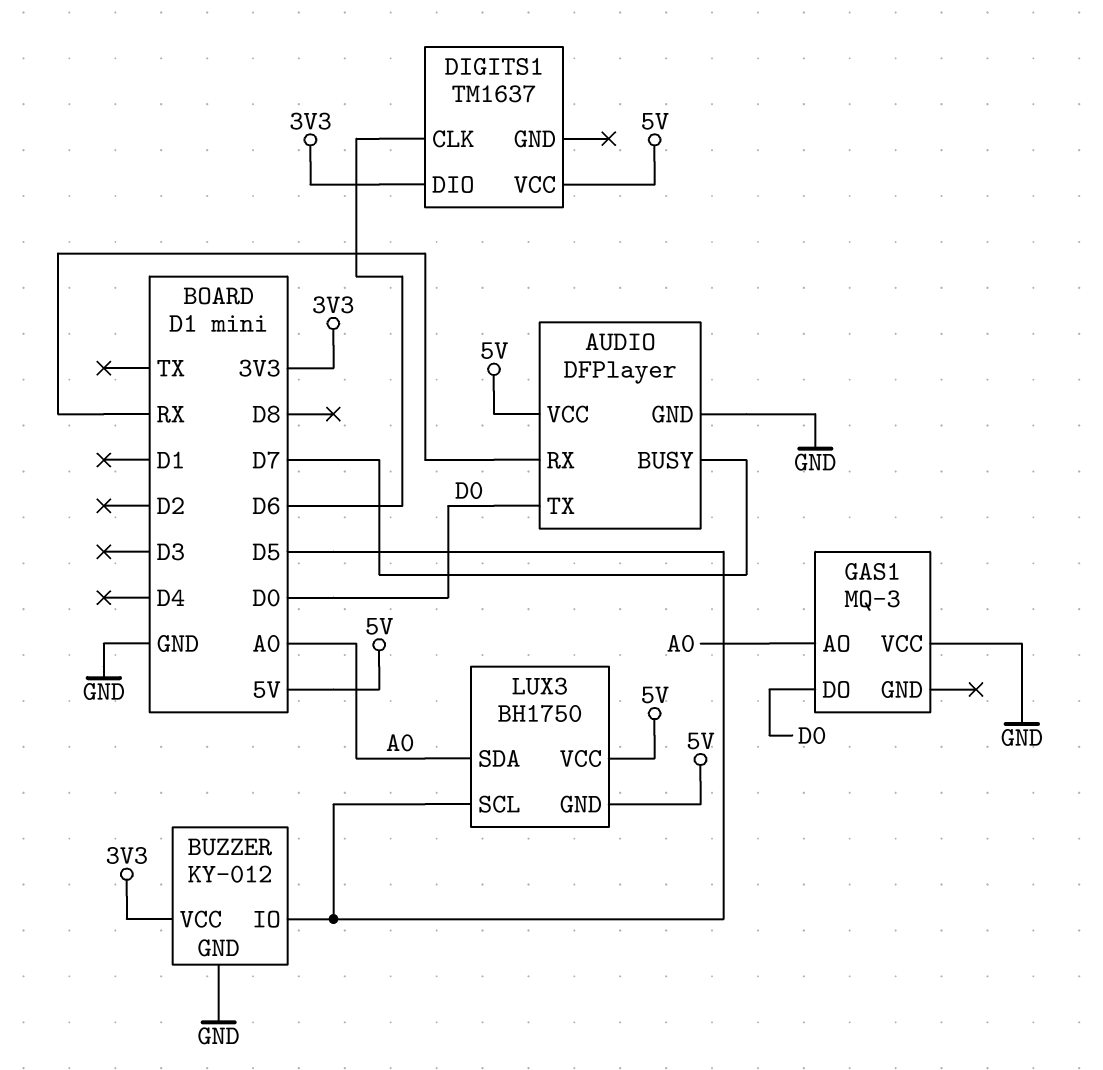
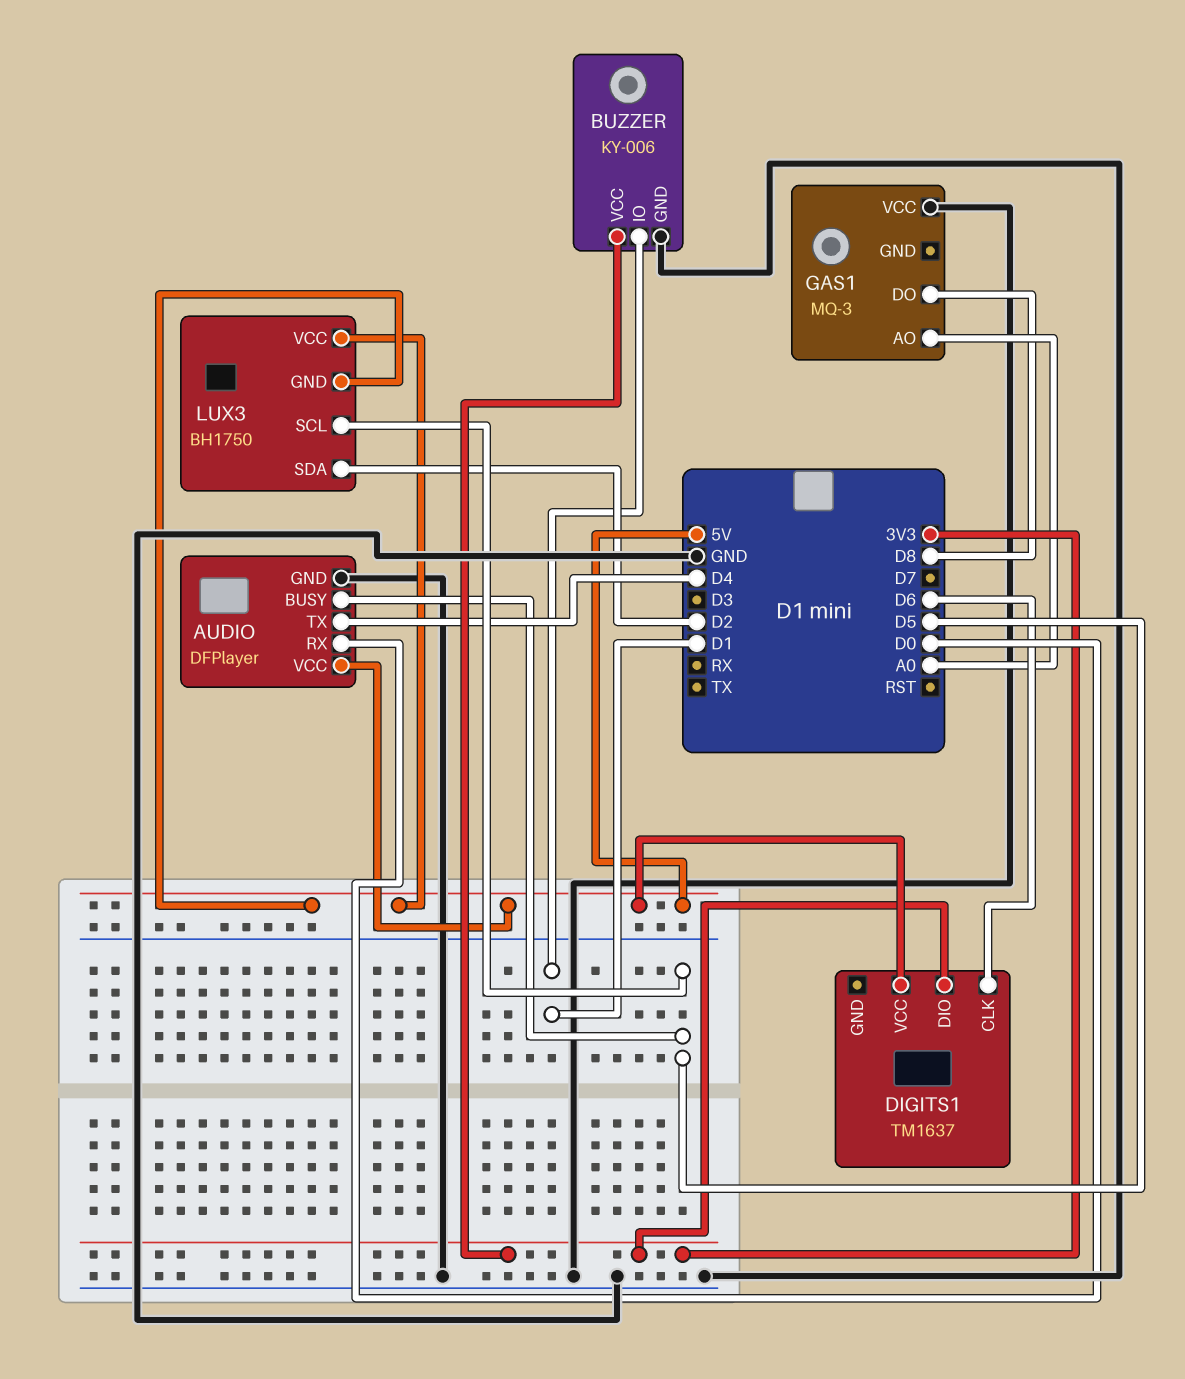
AUDIO pin BUSY: D7 -> D5
AUDIO pin RX: RX -> D0
AUDIO pin TX: D0 -> D4
BUZZER: KY-012 -> KY-006
BUZZER pin IO: D5 -> D1
GAS1 pin DO: D0 -> D8
LUX3 pin SDA: A0 -> D2

